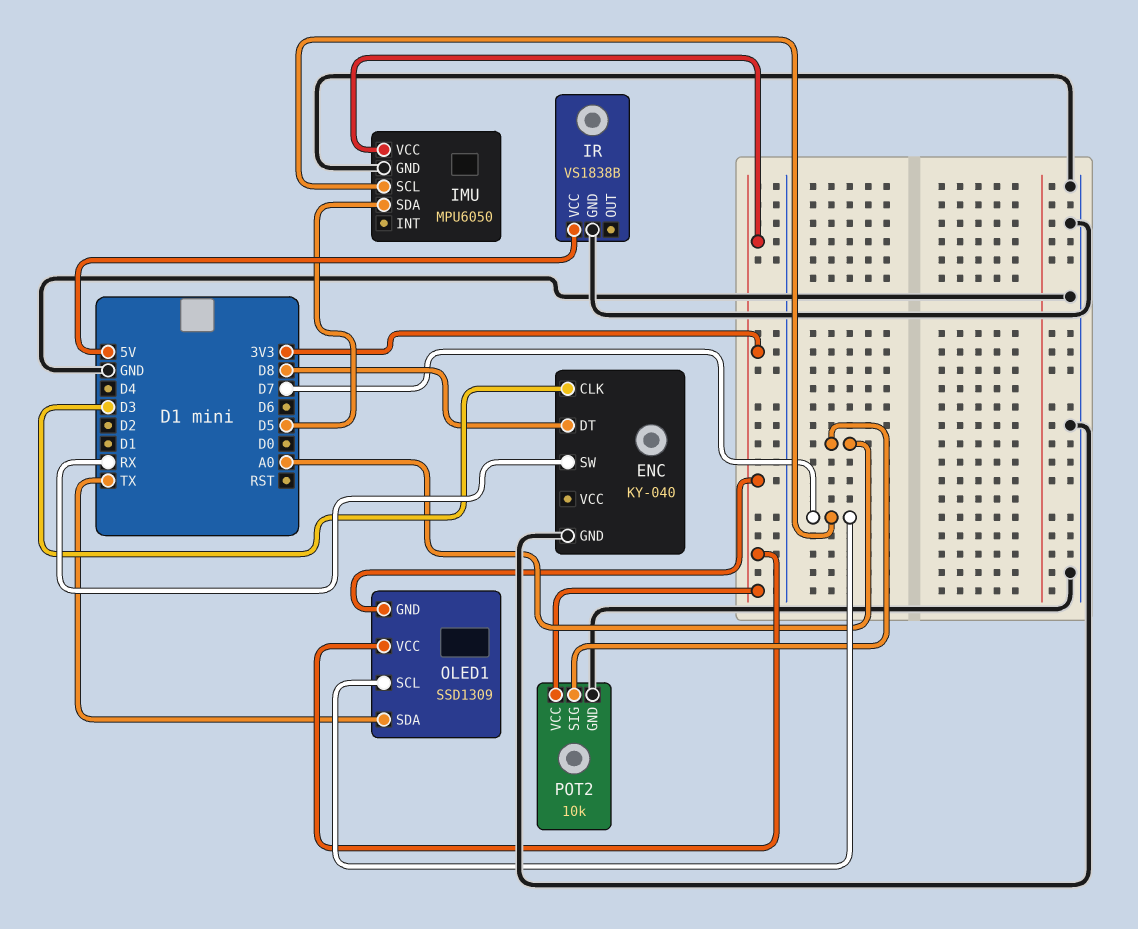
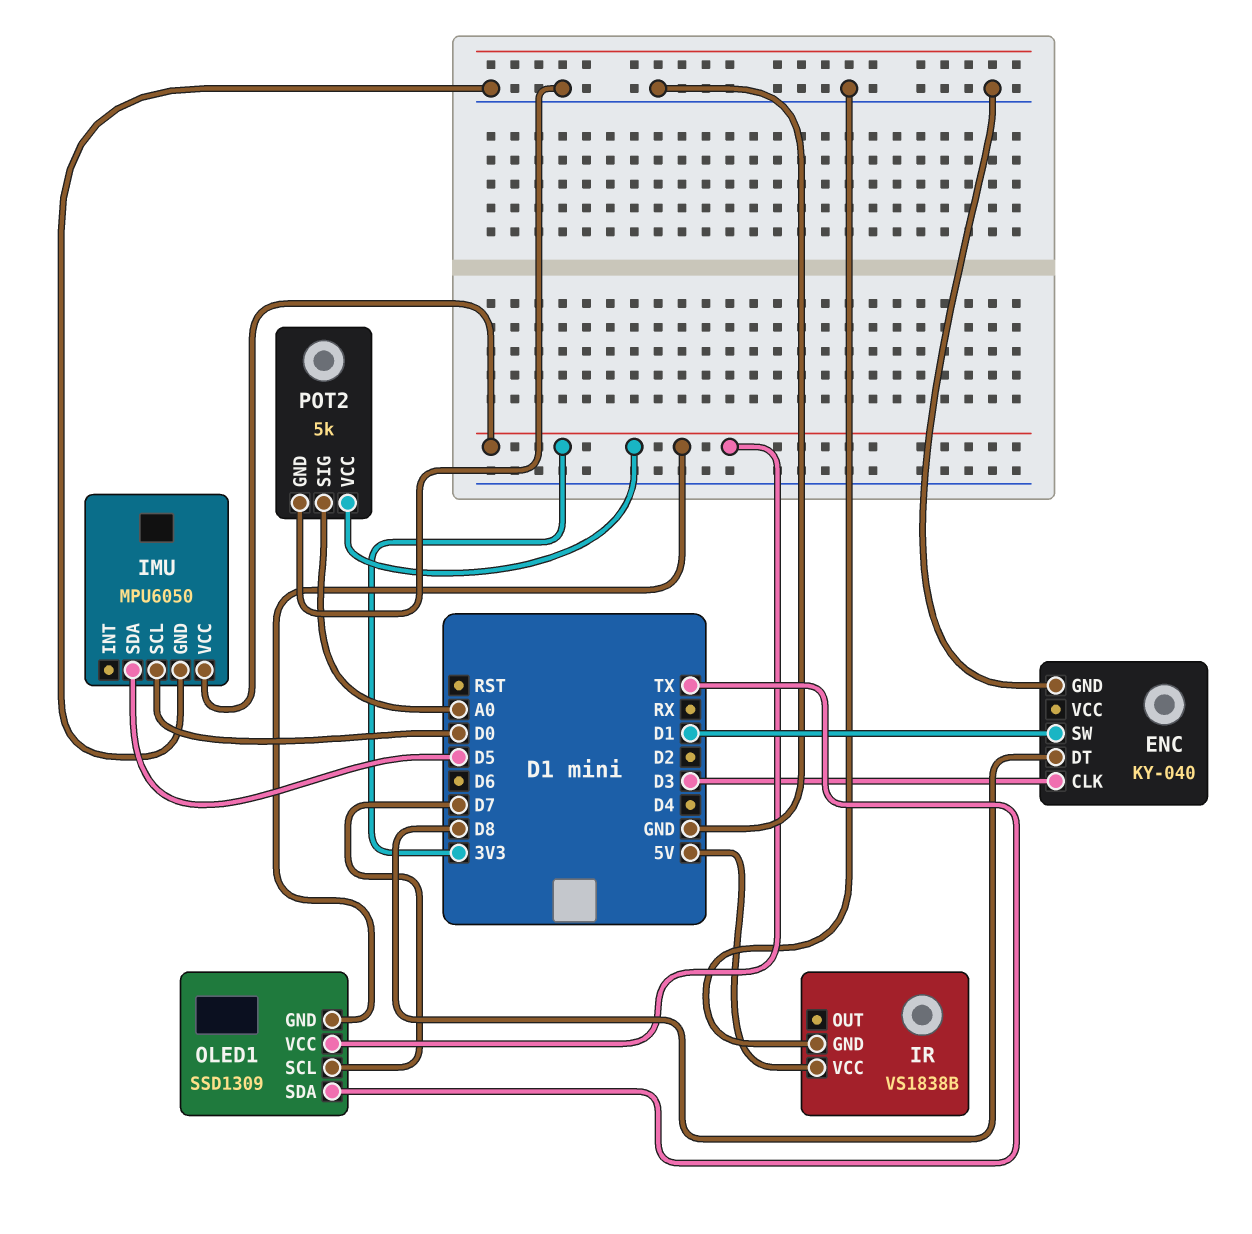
ENC pin SW: RX -> D1
IMU pin SCL: D7 -> D0
POT2: 10k -> 5k

